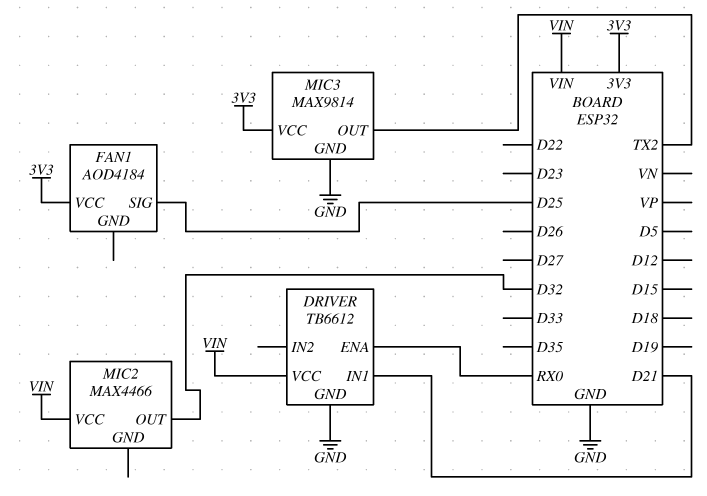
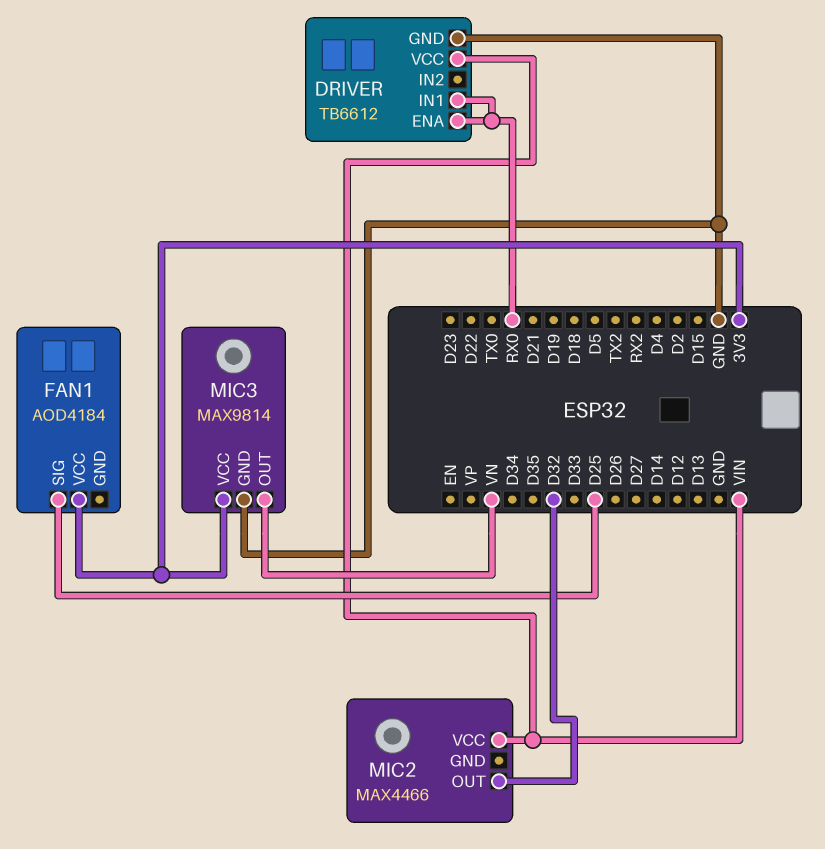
DRIVER pin IN1: D21 -> RX0
MIC3 pin OUT: TX2 -> VN

